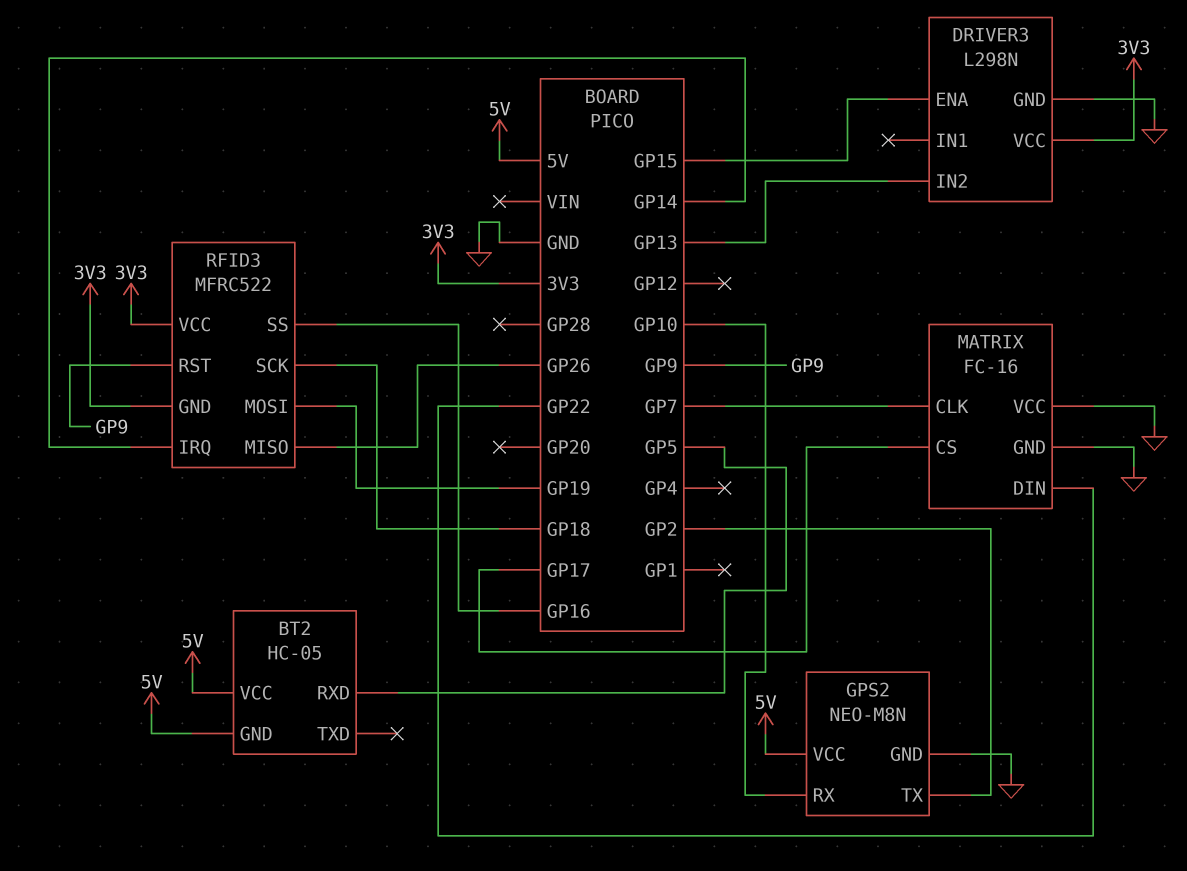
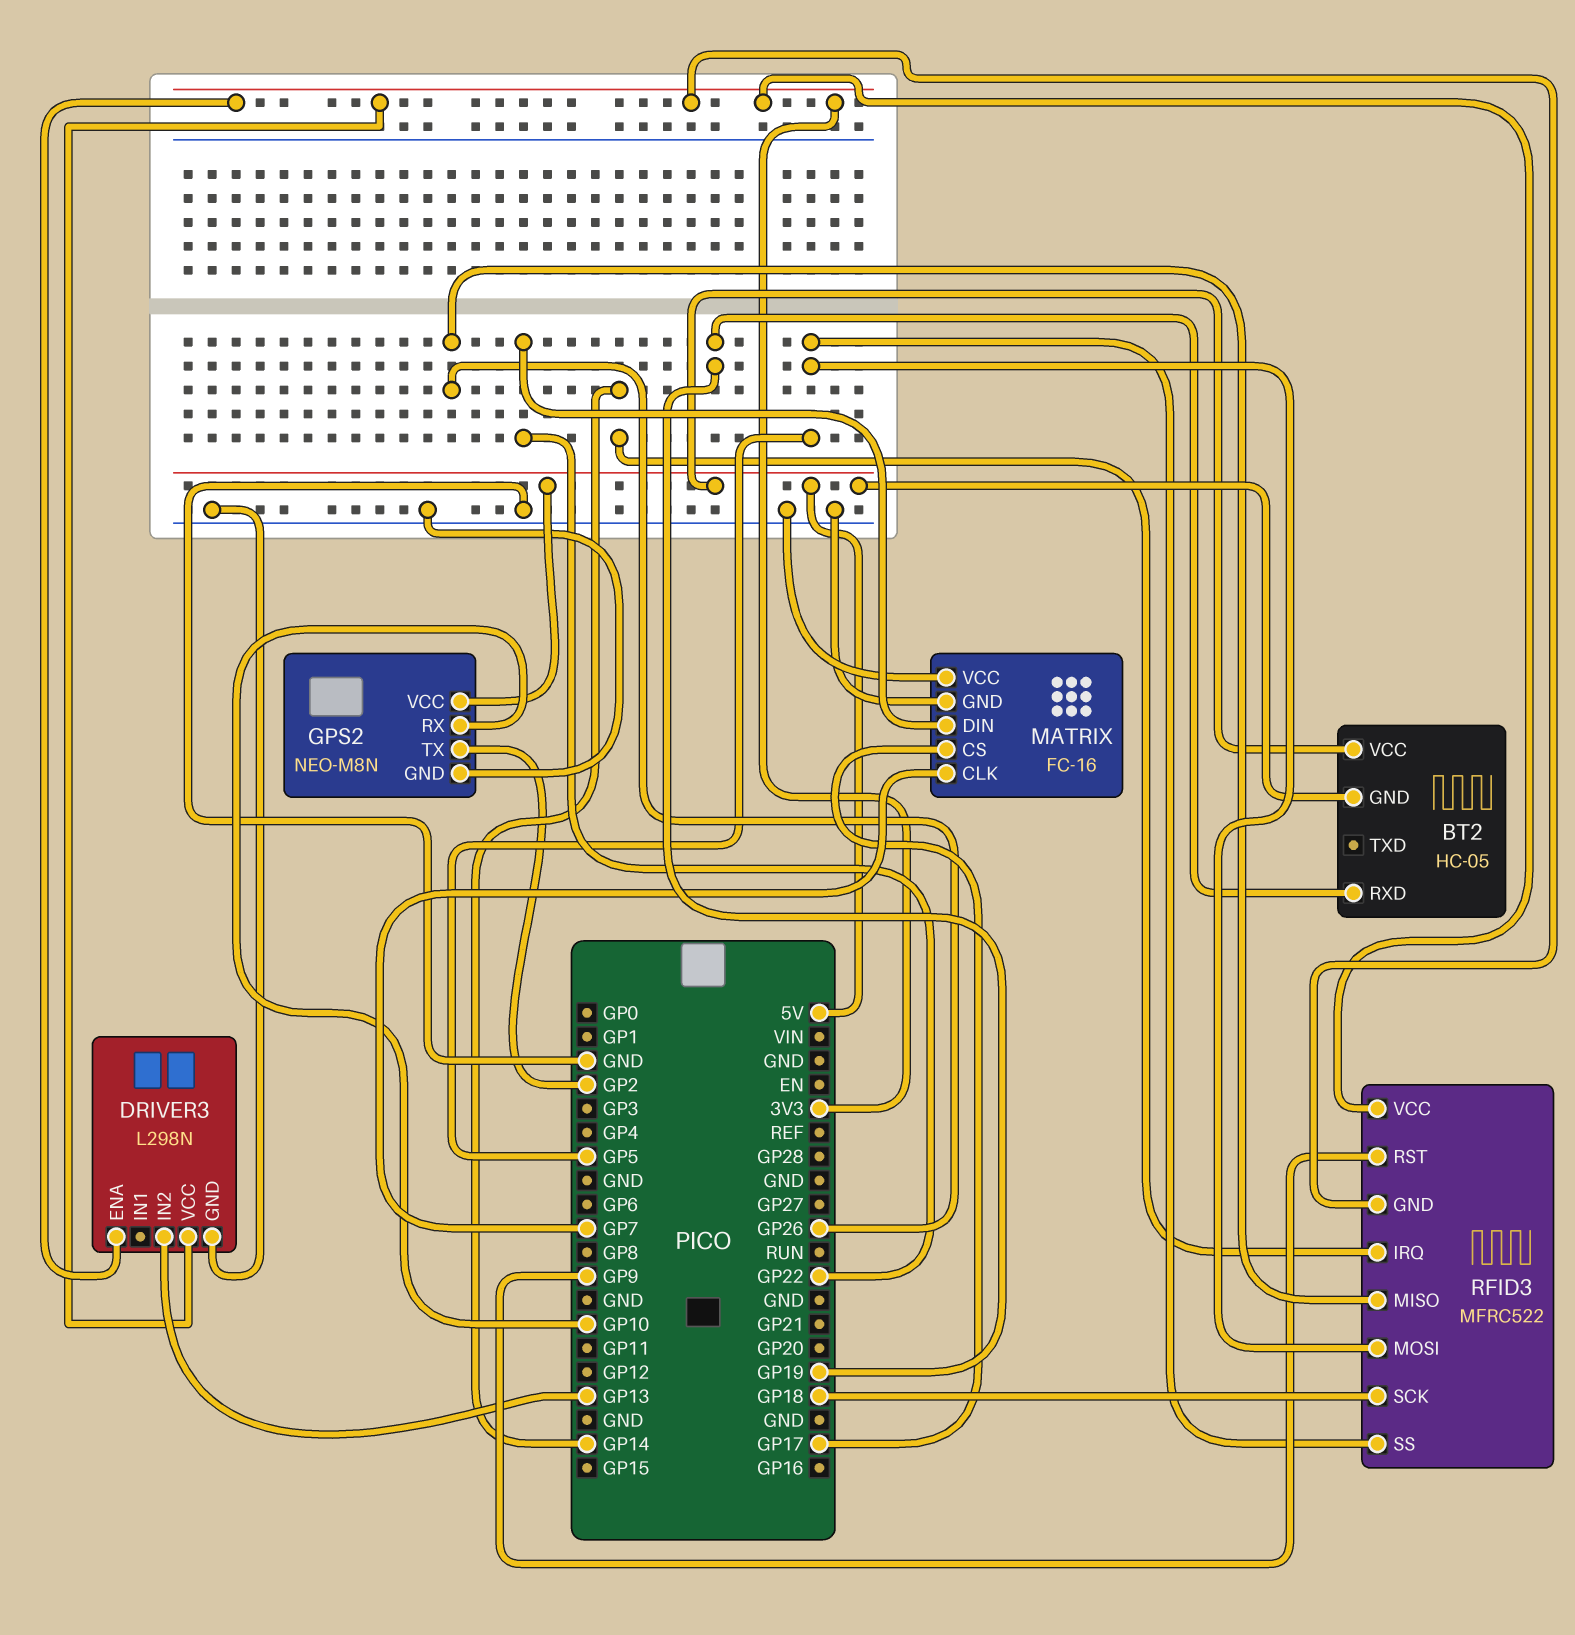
BT2 pin RXD: GP5 -> GP19
DRIVER3 pin ENA: GP15 -> 3V3
RFID3 pin MOSI: GP19 -> GP5
RFID3 pin SS: GP16 -> GP5

